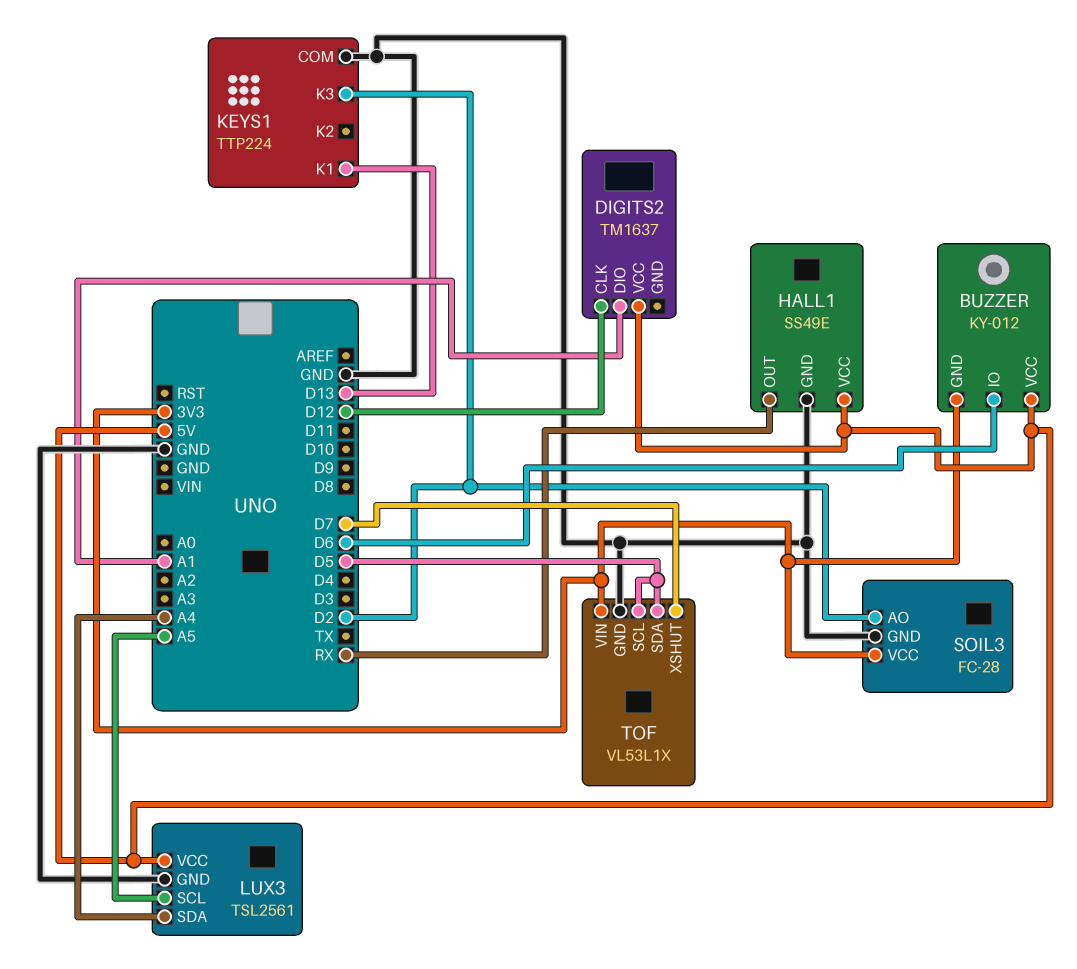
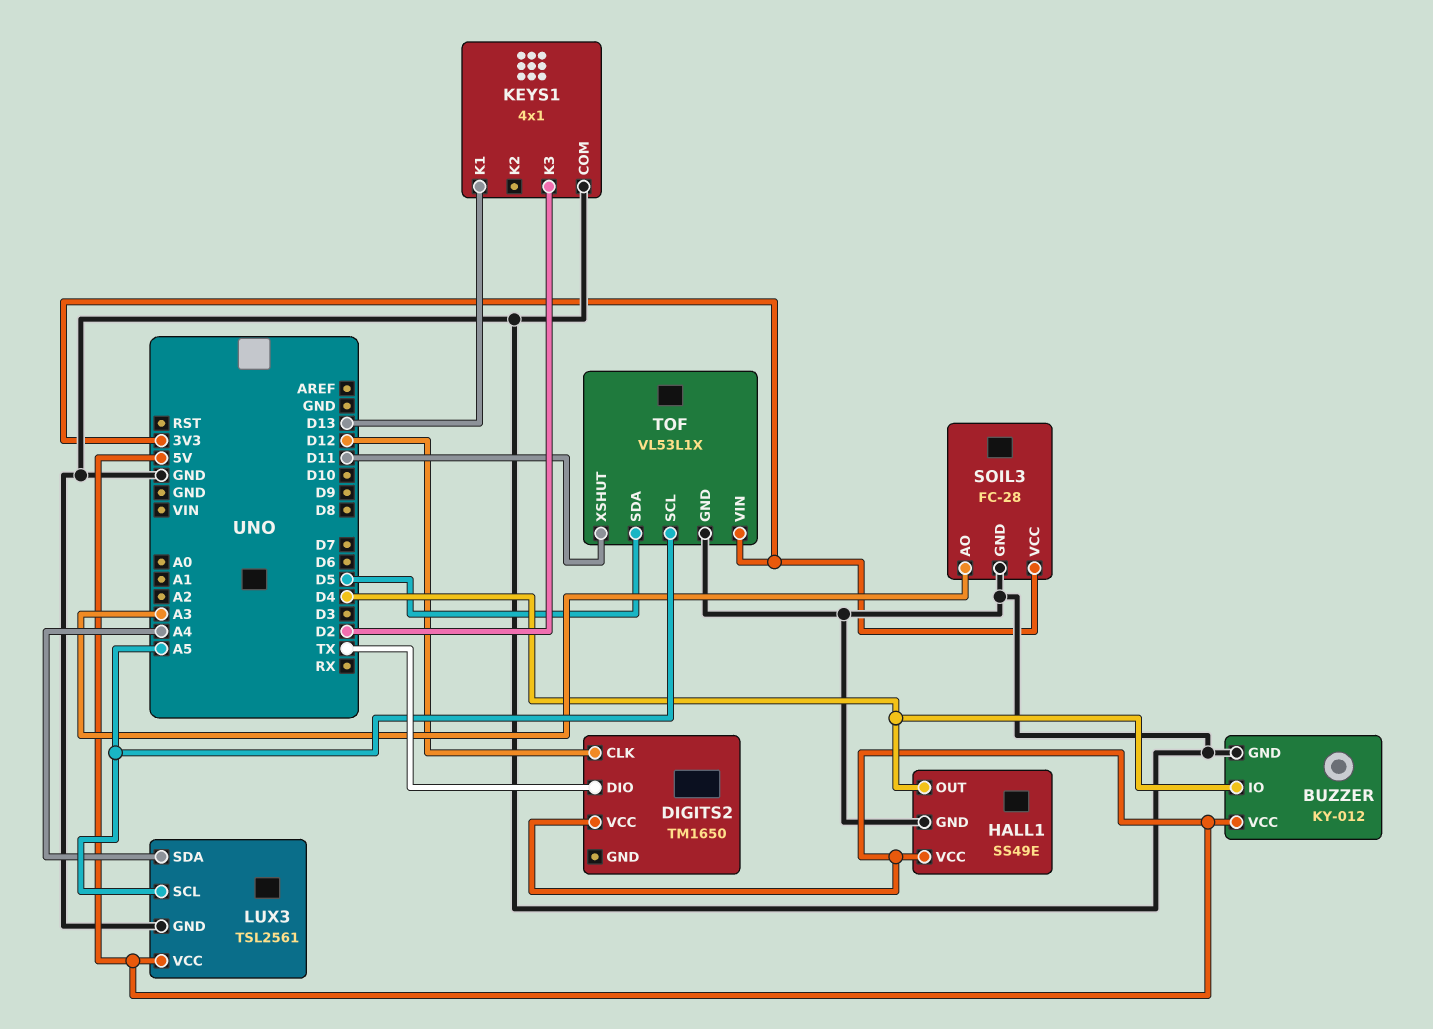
BUZZER pin GND: 3V3 -> GND
BUZZER pin IO: D6 -> D4
DIGITS2: TM1637 -> TM1650
DIGITS2 pin DIO: A1 -> TX
HALL1 pin OUT: RX -> D4
KEYS1: TTP224 -> 4x1
SOIL3 pin AO: D2 -> A3
TOF pin SCL: D5 -> A5
TOF pin XSHUT: D7 -> D11

